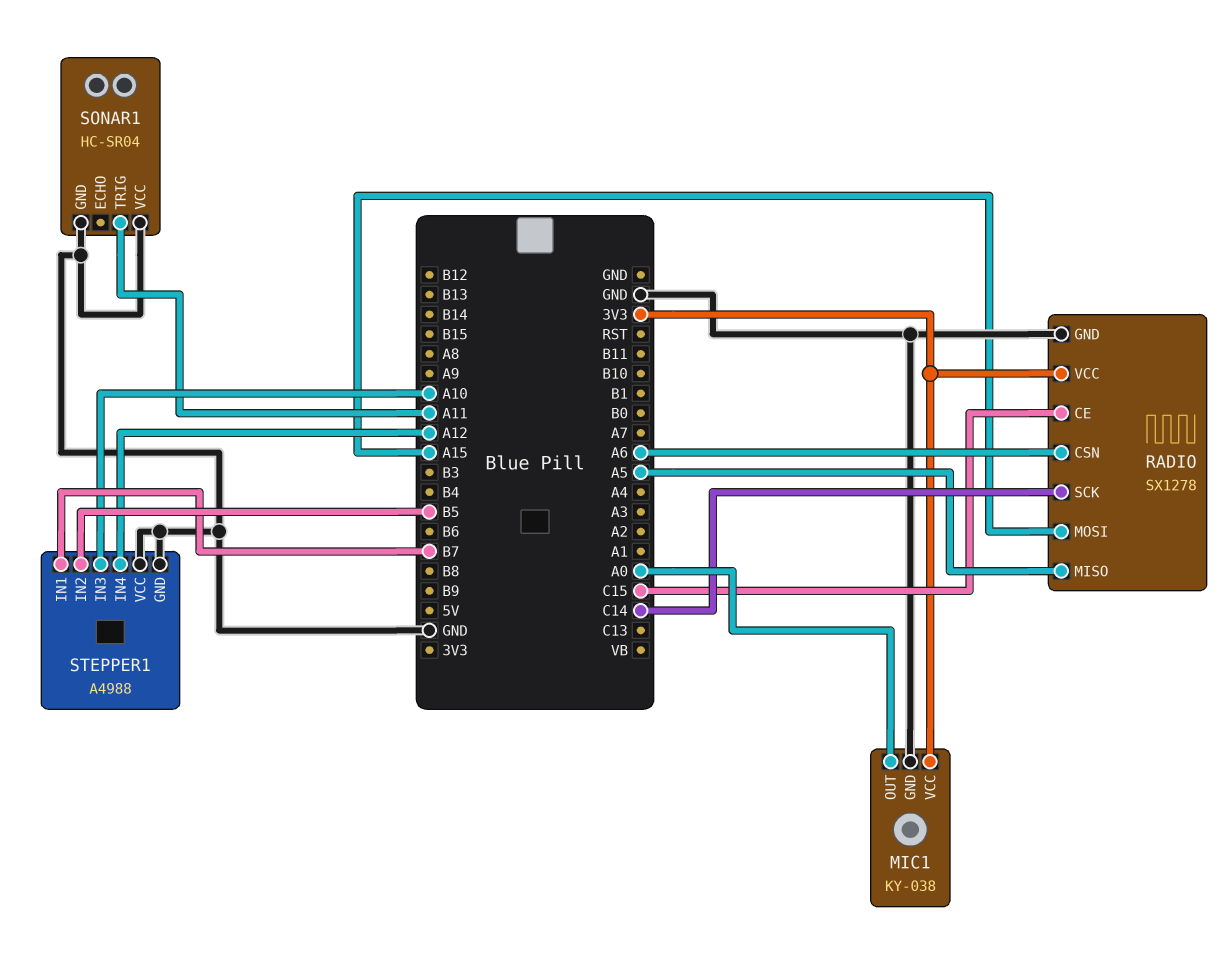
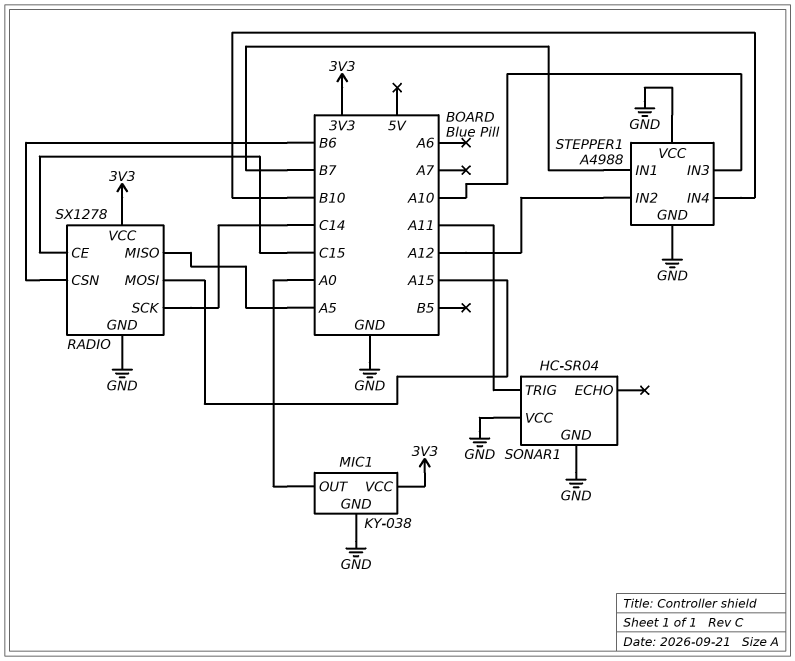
RADIO pin CSN: A6 -> B6
STEPPER1 pin IN2: B5 -> A12
STEPPER1 pin IN4: A12 -> B10

